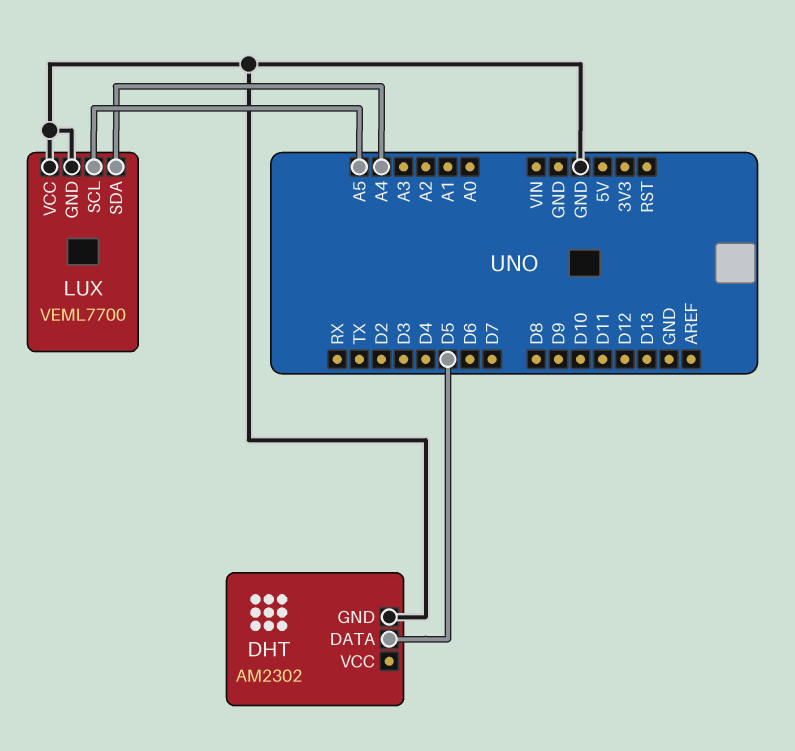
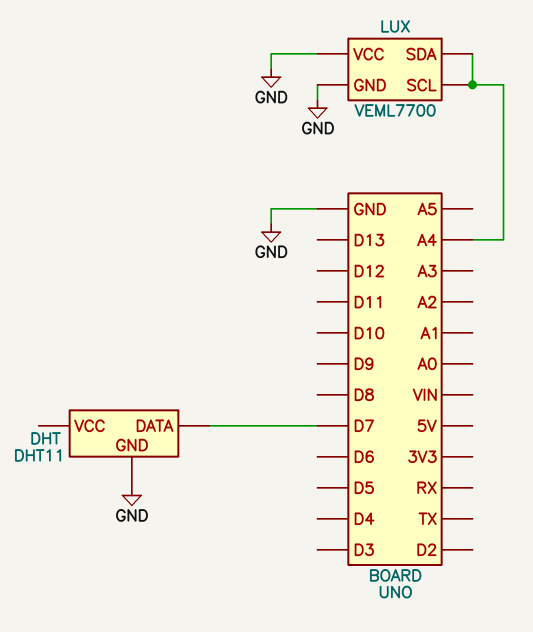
DHT: AM2302 -> DHT11
DHT pin DATA: D5 -> D7
LUX pin SCL: A5 -> A4

